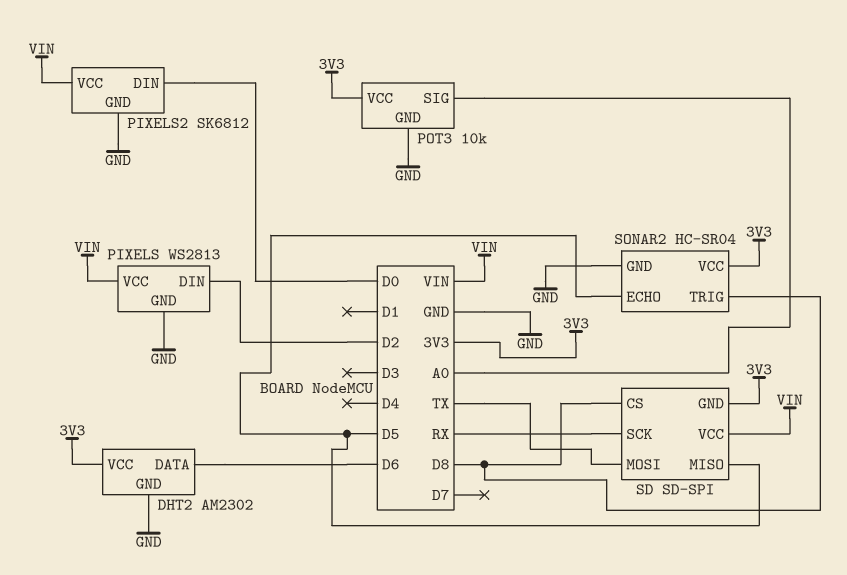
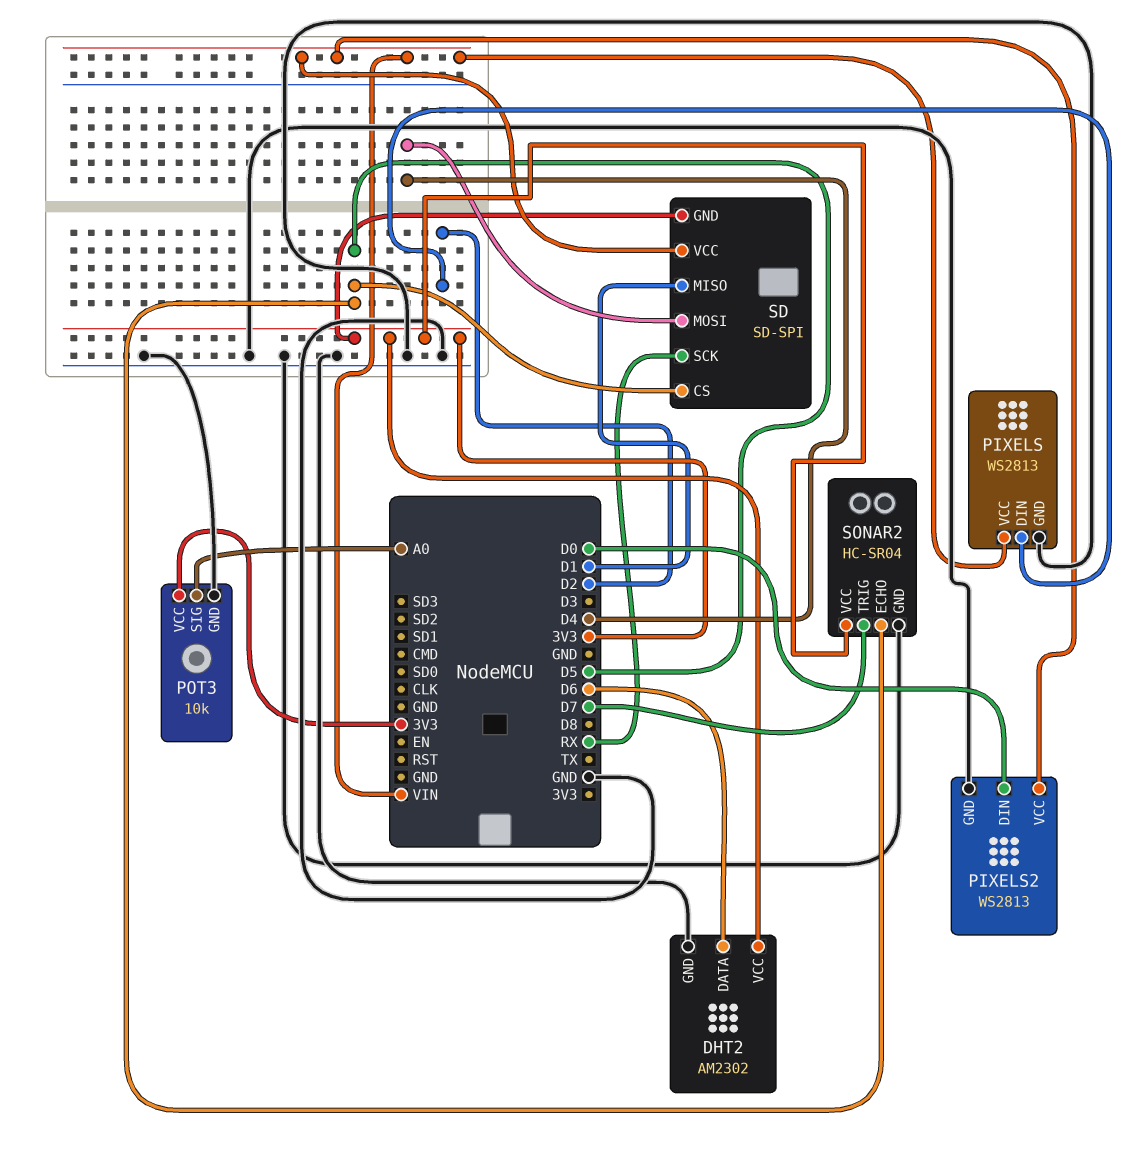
PIXELS2: SK6812 -> WS2813
SD pin CS: D8 -> D5
SD pin MISO: D5 -> D1
SD pin MOSI: TX -> D4
SONAR2 pin TRIG: D8 -> D7

